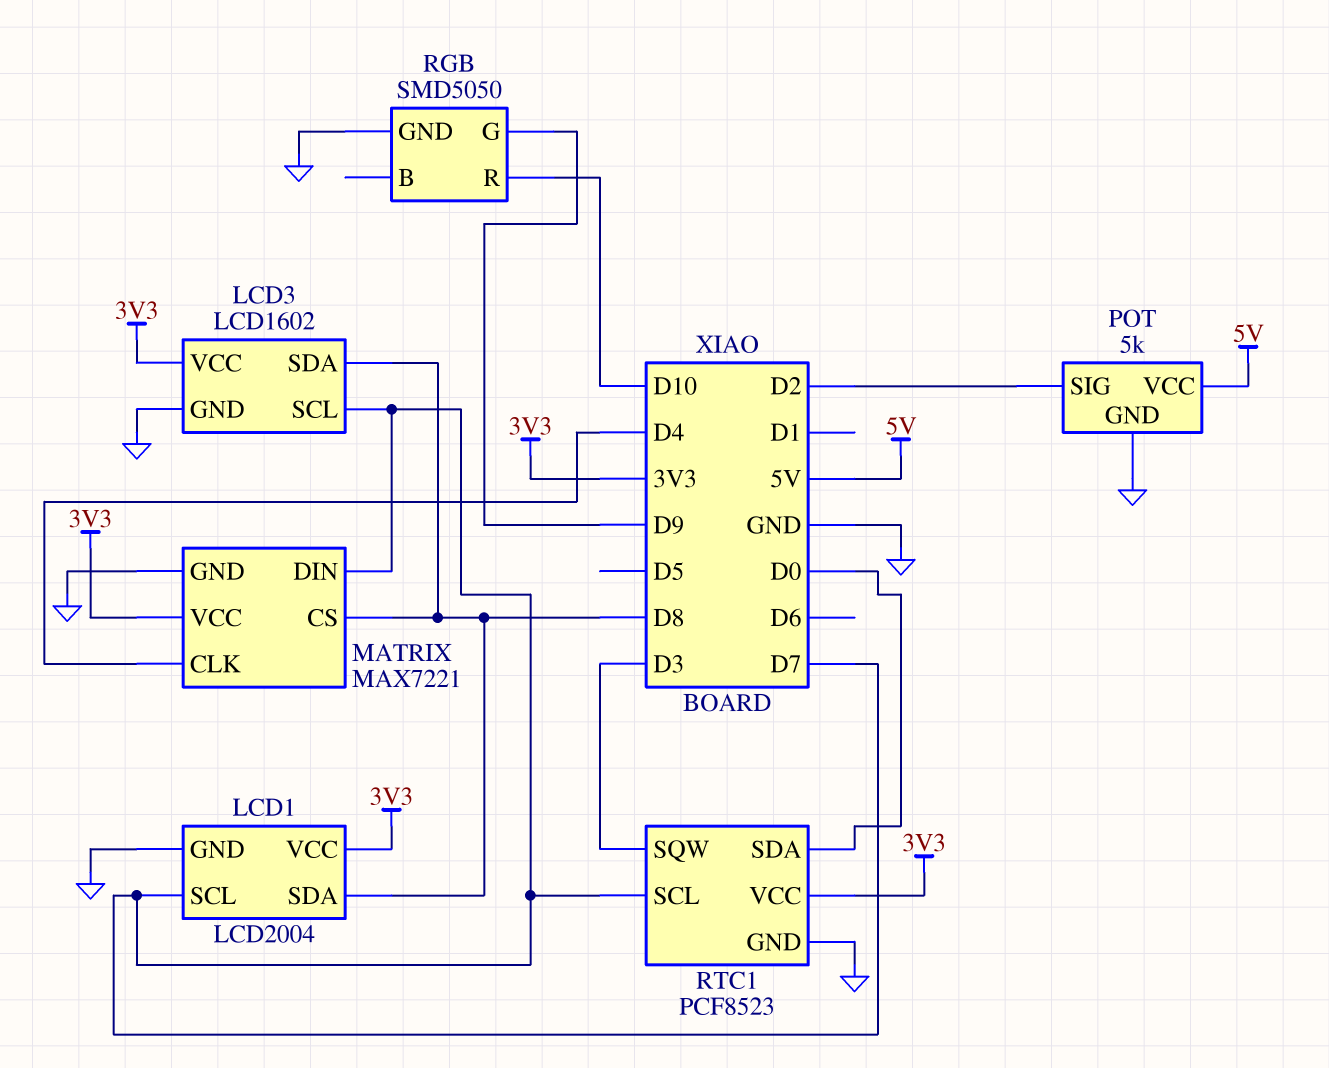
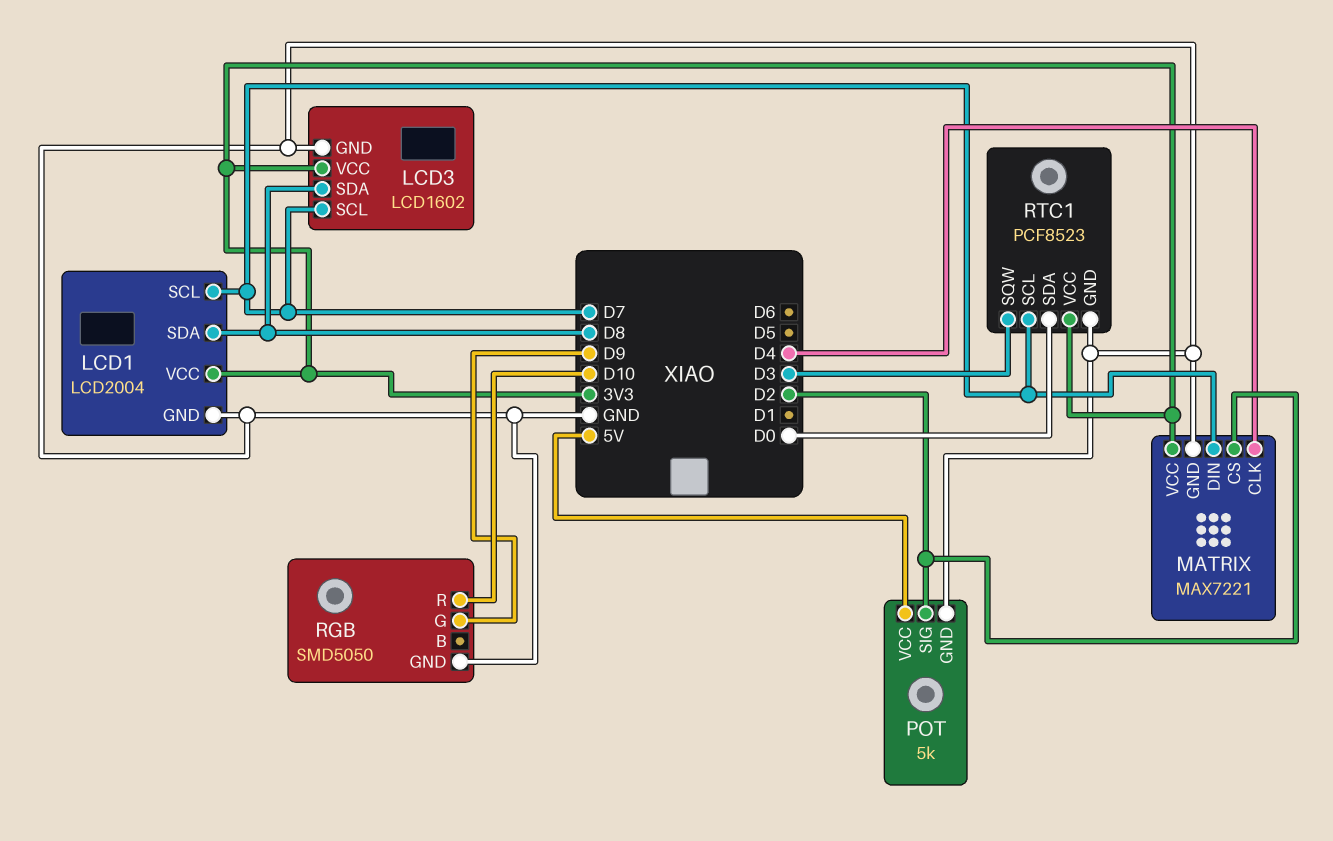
MATRIX pin CS: D8 -> D2

